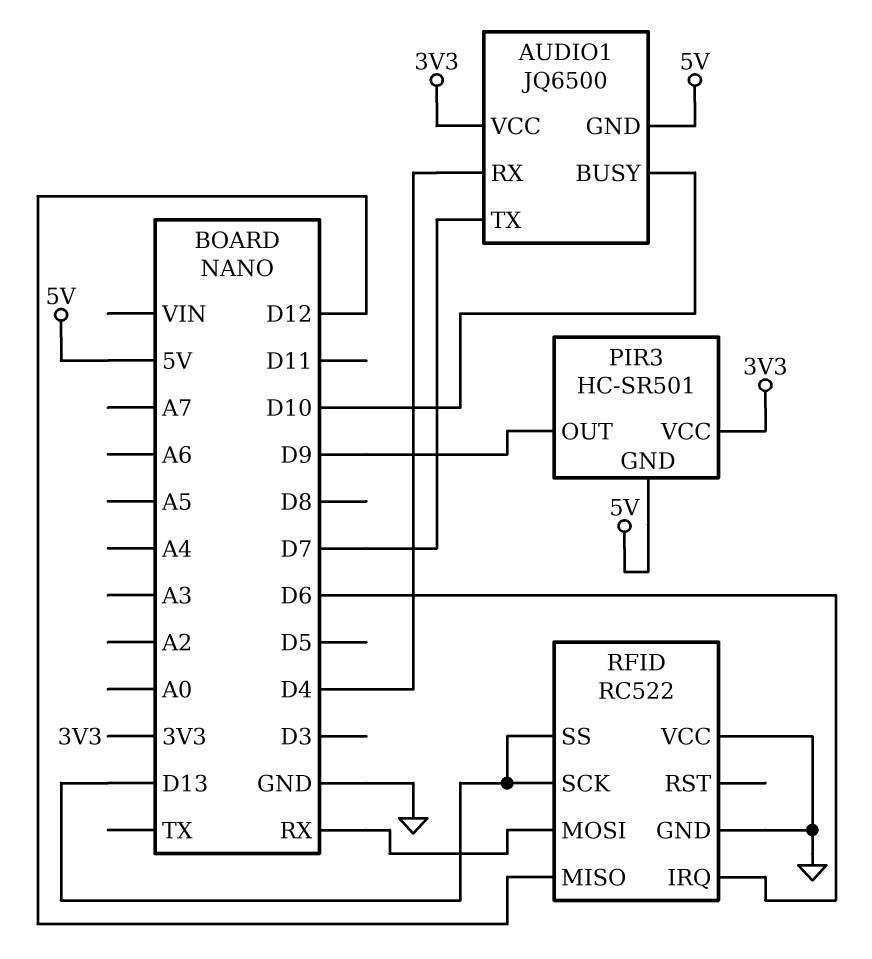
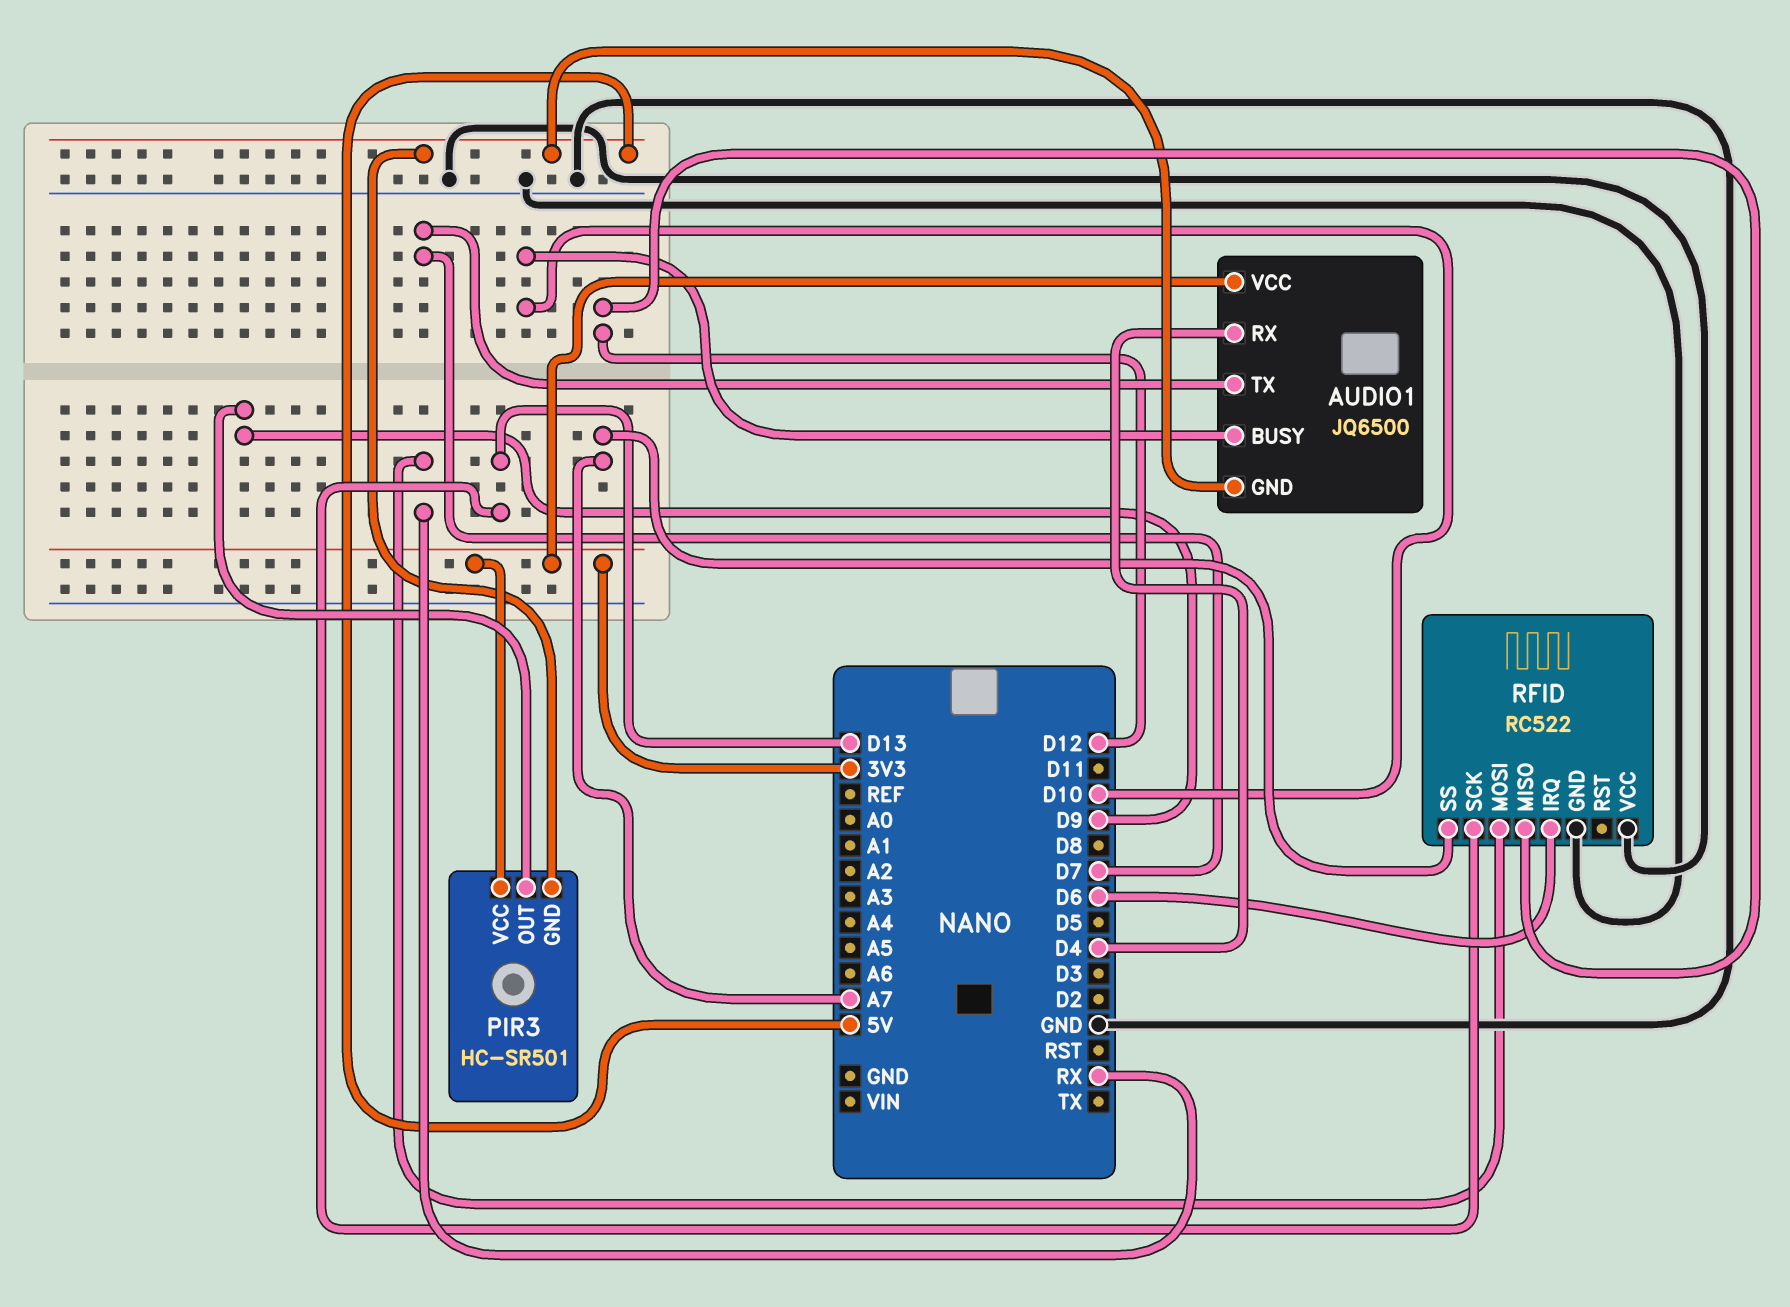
RFID pin SS: D13 -> A7

